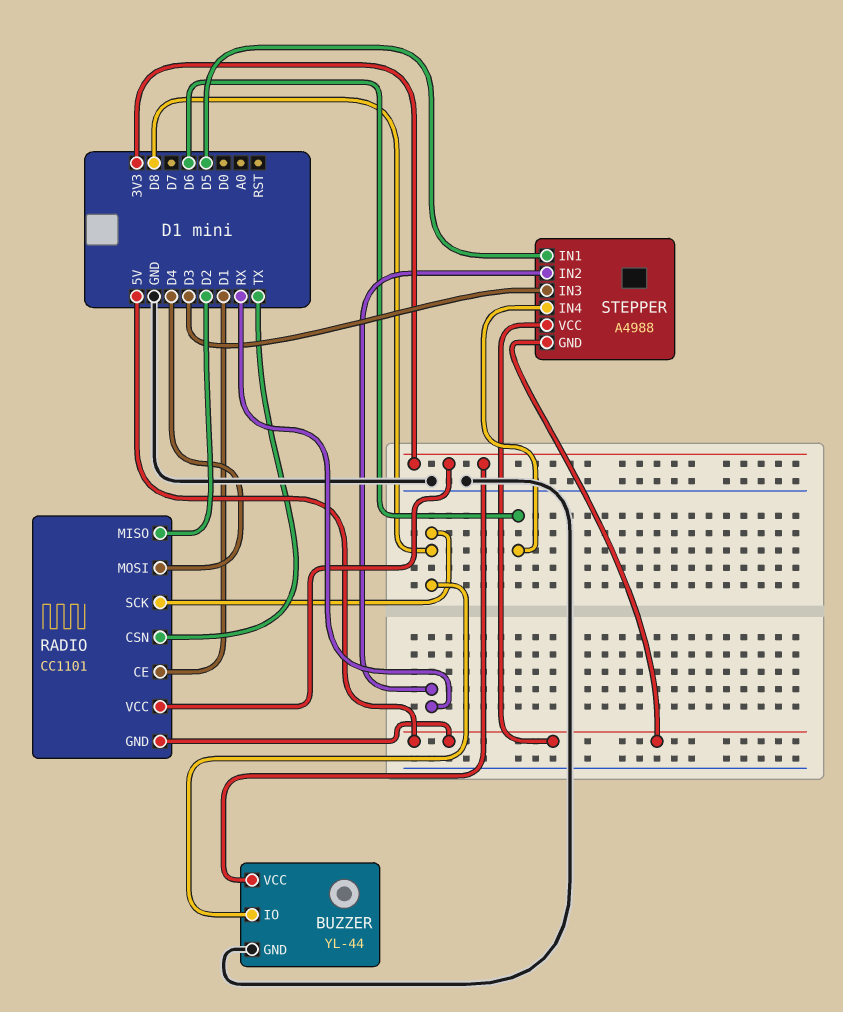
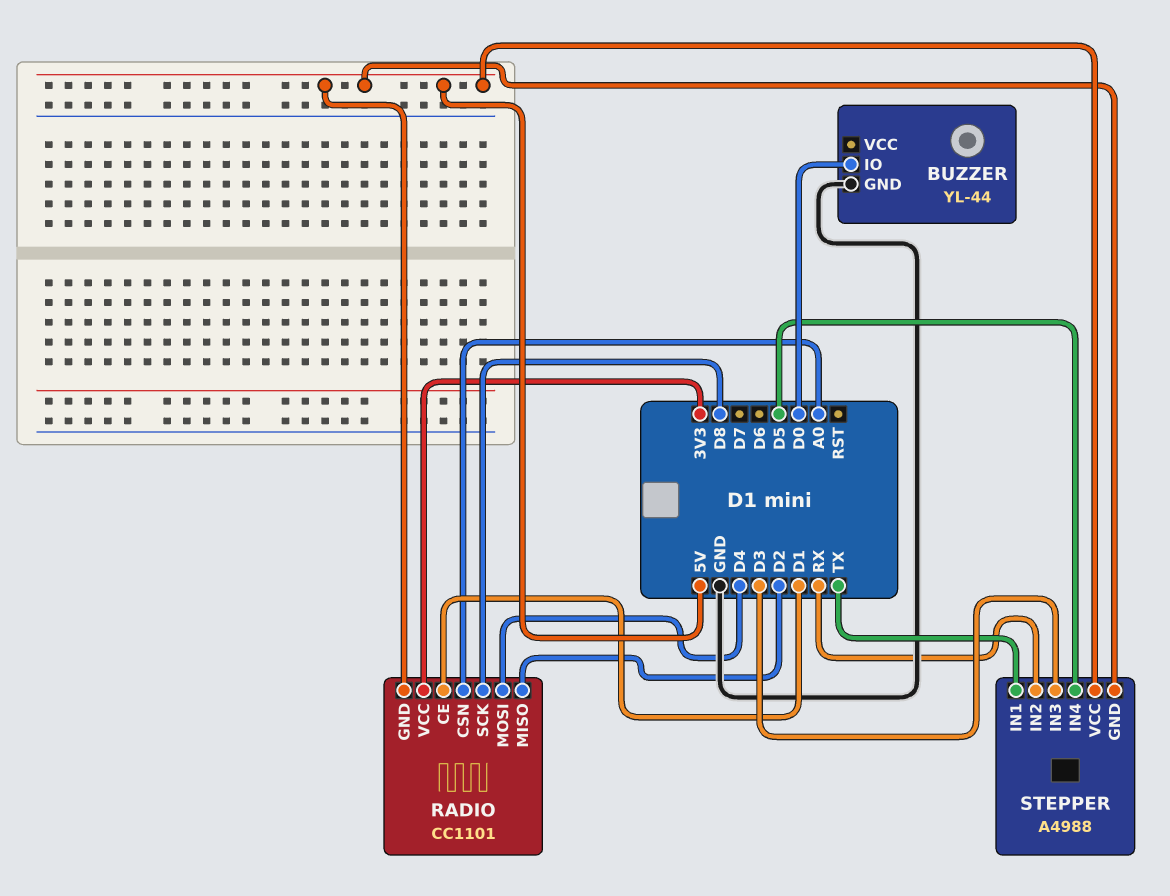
BUZZER pin IO: D8 -> D0
BUZZER pin VCC: 3V3 -> none
RADIO pin CSN: TX -> A0
STEPPER pin IN1: D5 -> TX
STEPPER pin IN4: D6 -> D5

